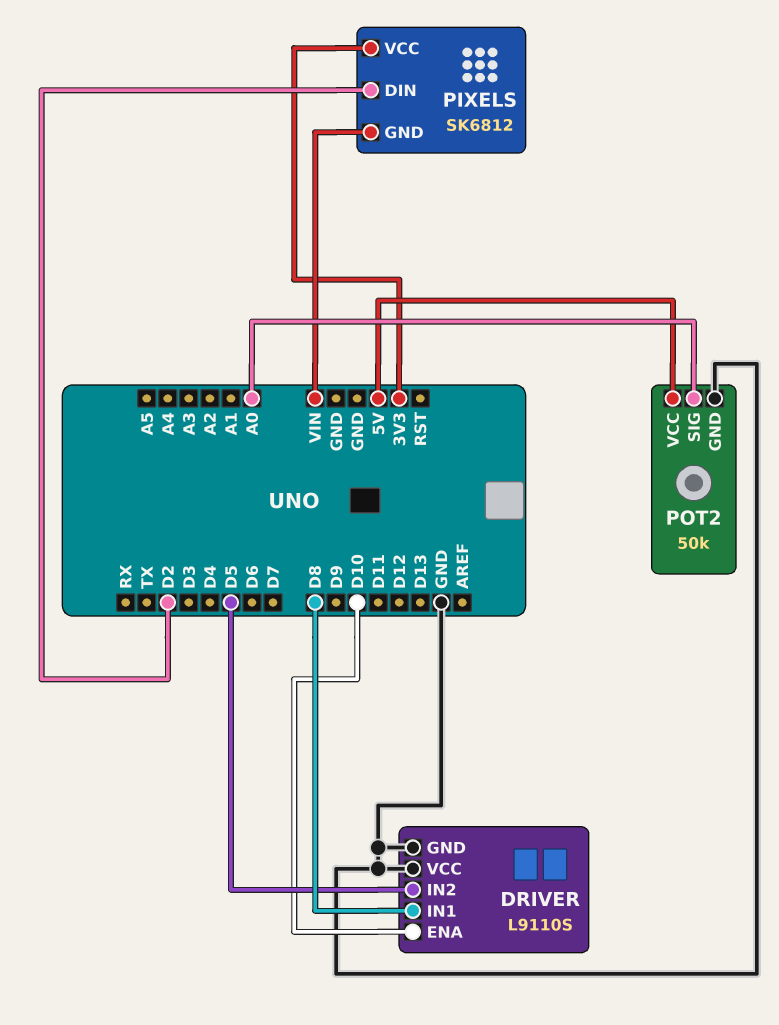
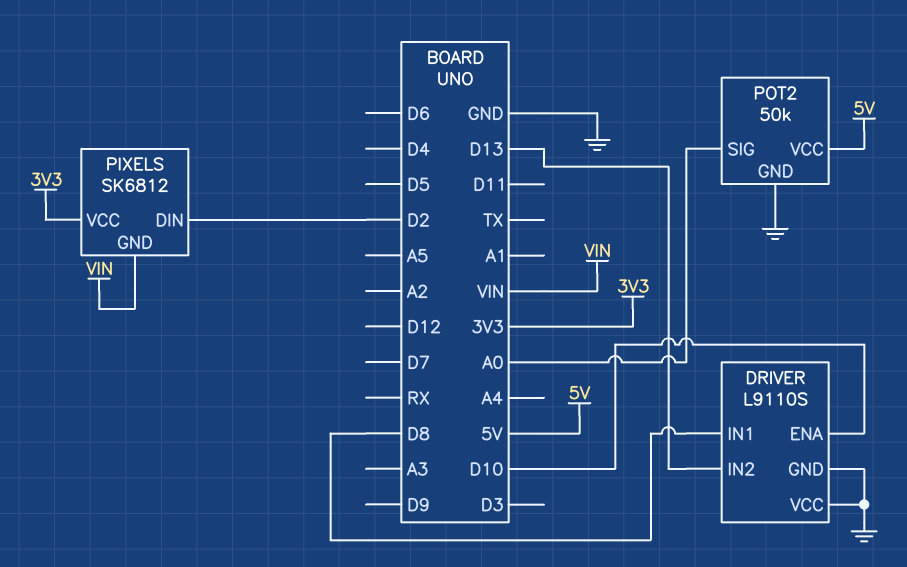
DRIVER pin IN2: D5 -> D13

